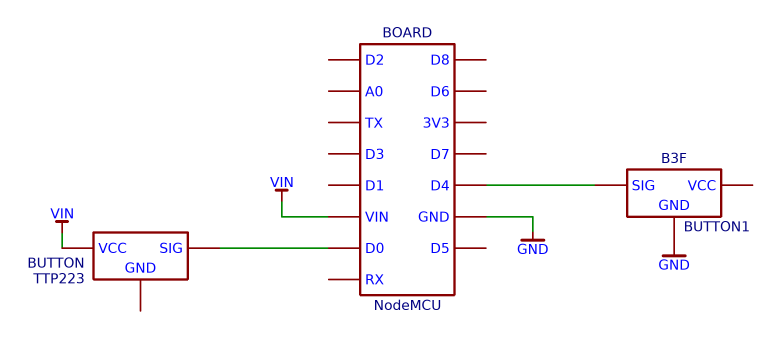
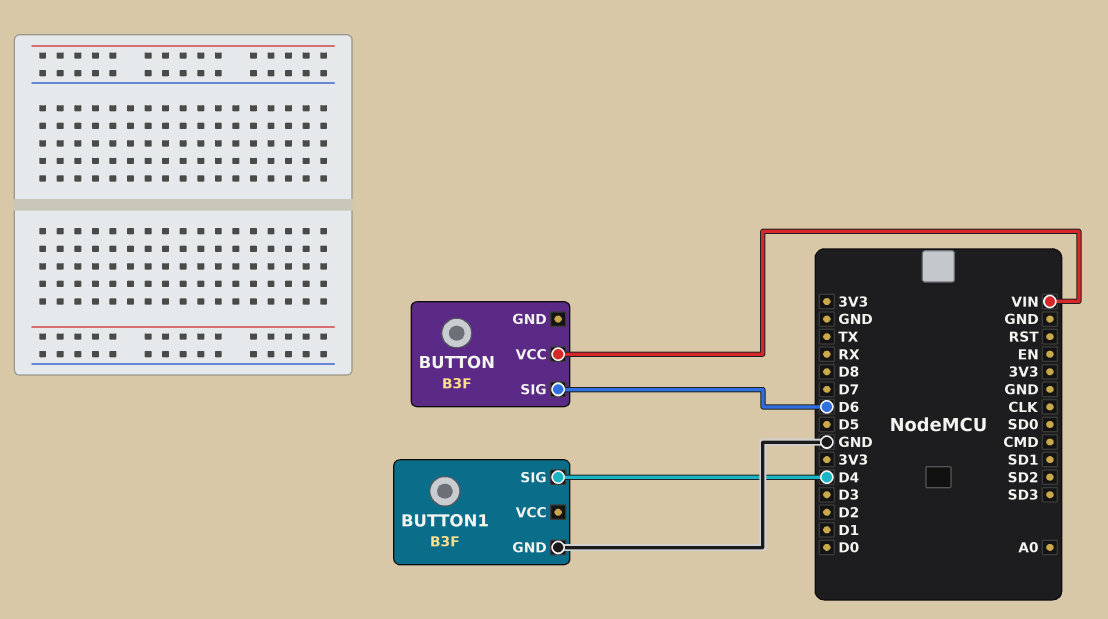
BUTTON: TTP223 -> B3F
BUTTON pin SIG: D0 -> D6

